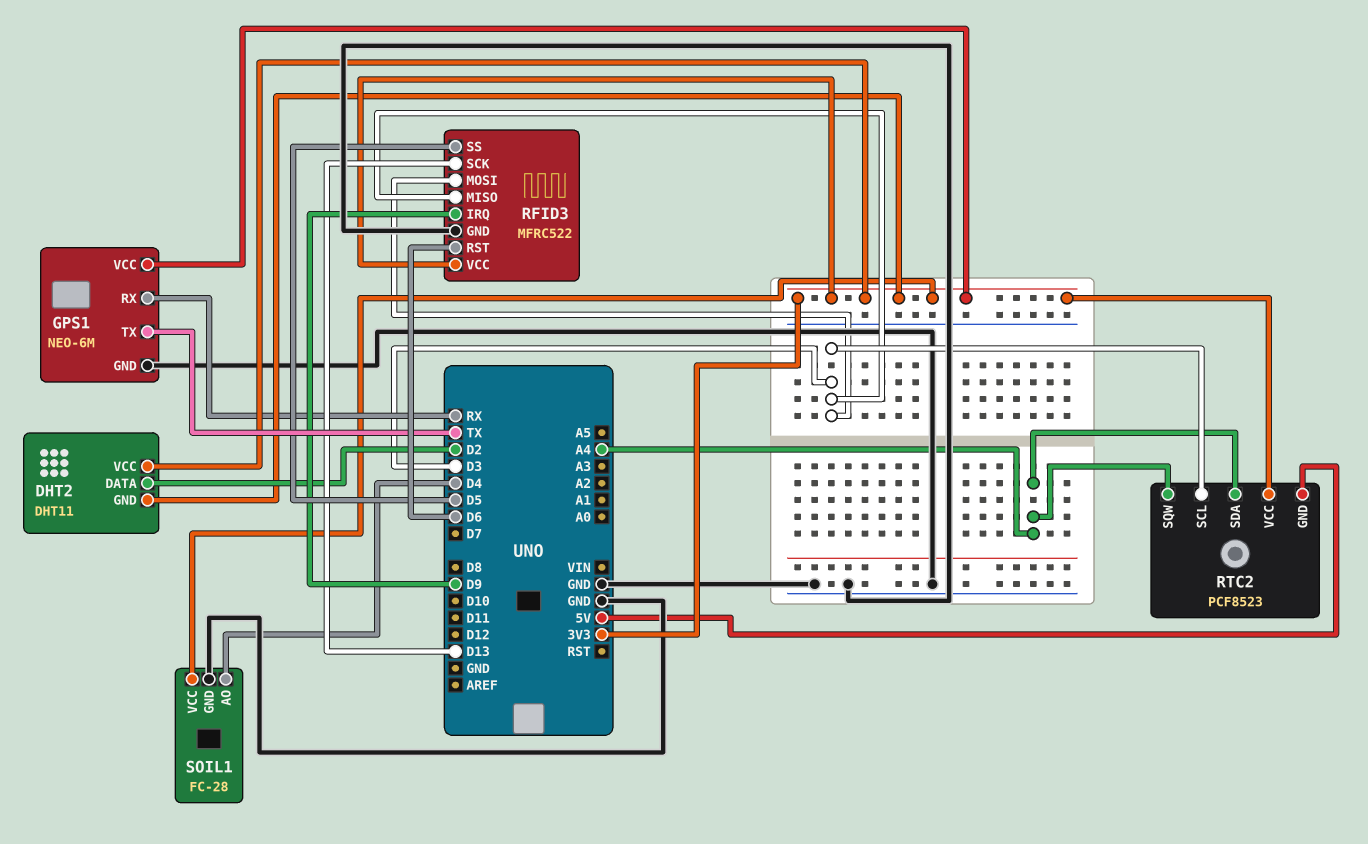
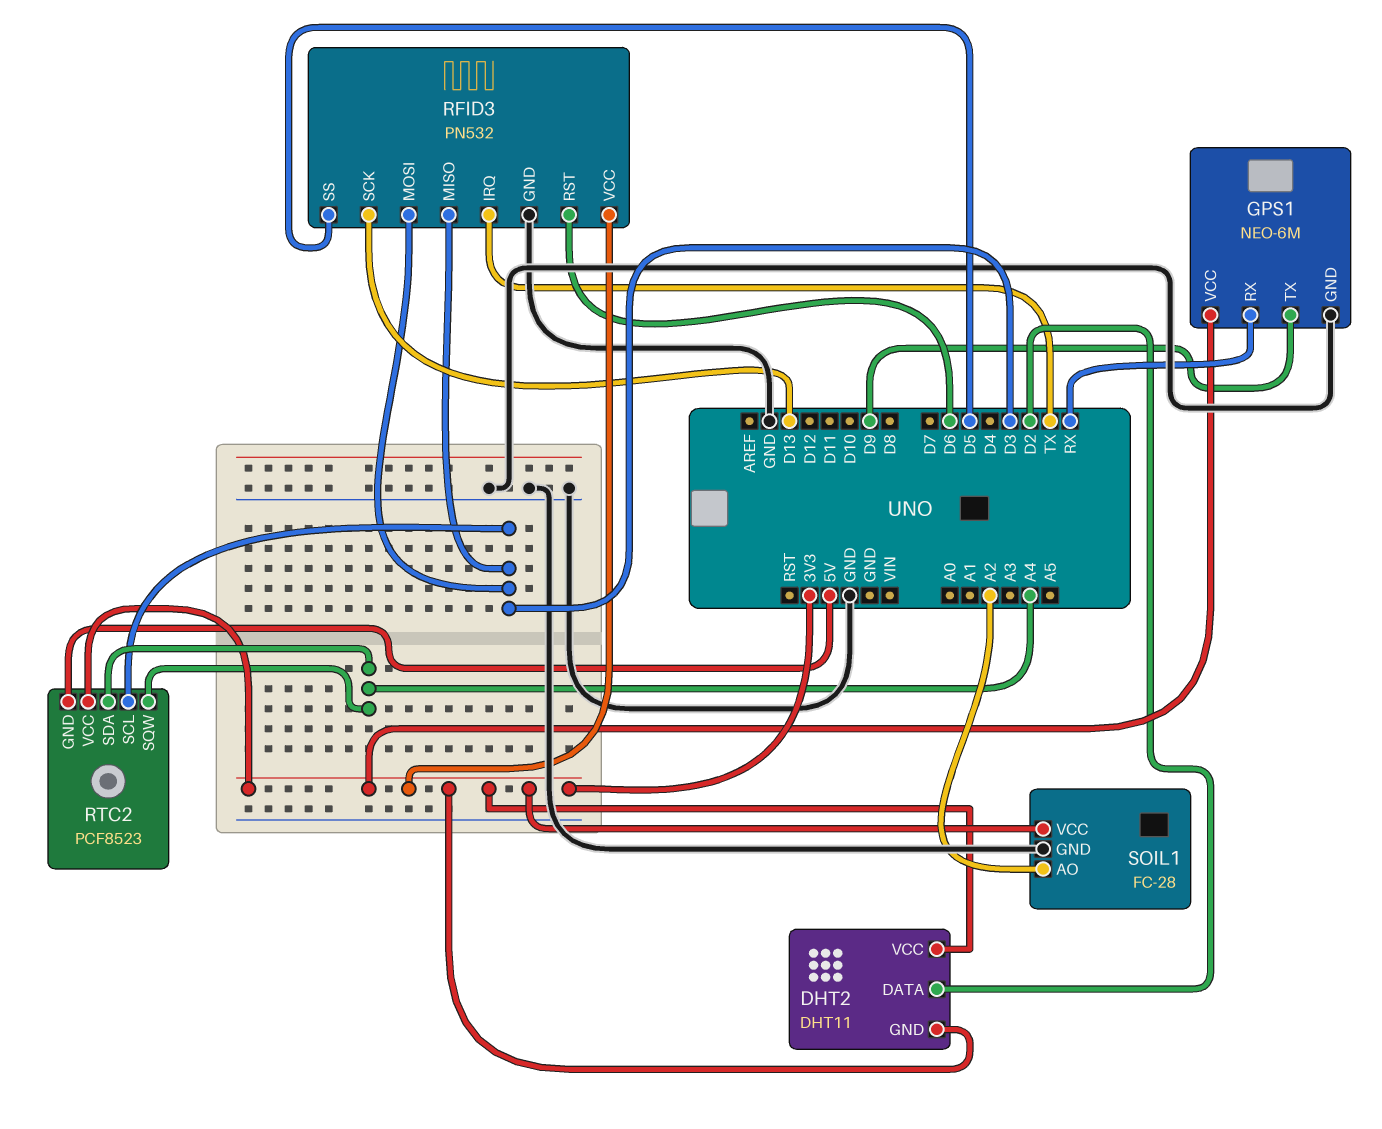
GPS1 pin TX: TX -> D9
RFID3: MFRC522 -> PN532
RFID3 pin IRQ: D9 -> TX
SOIL1 pin AO: D4 -> A2

